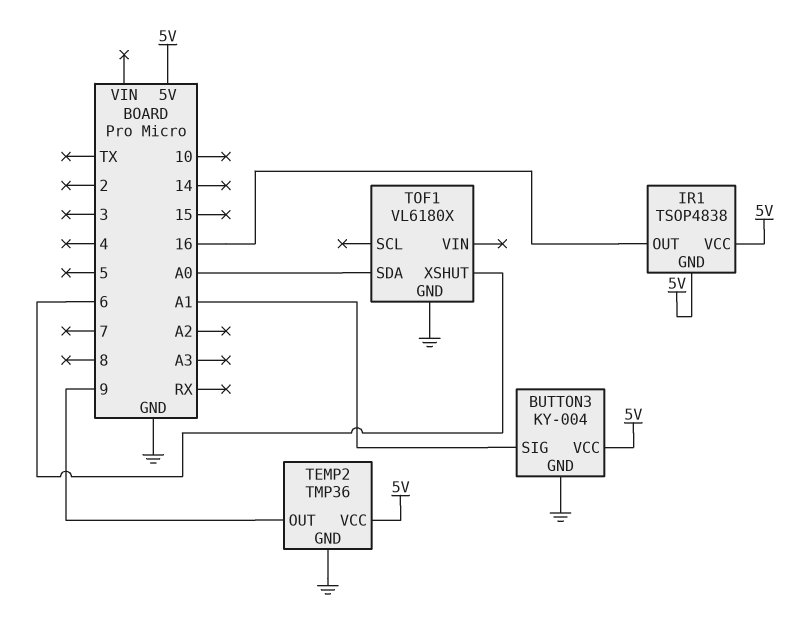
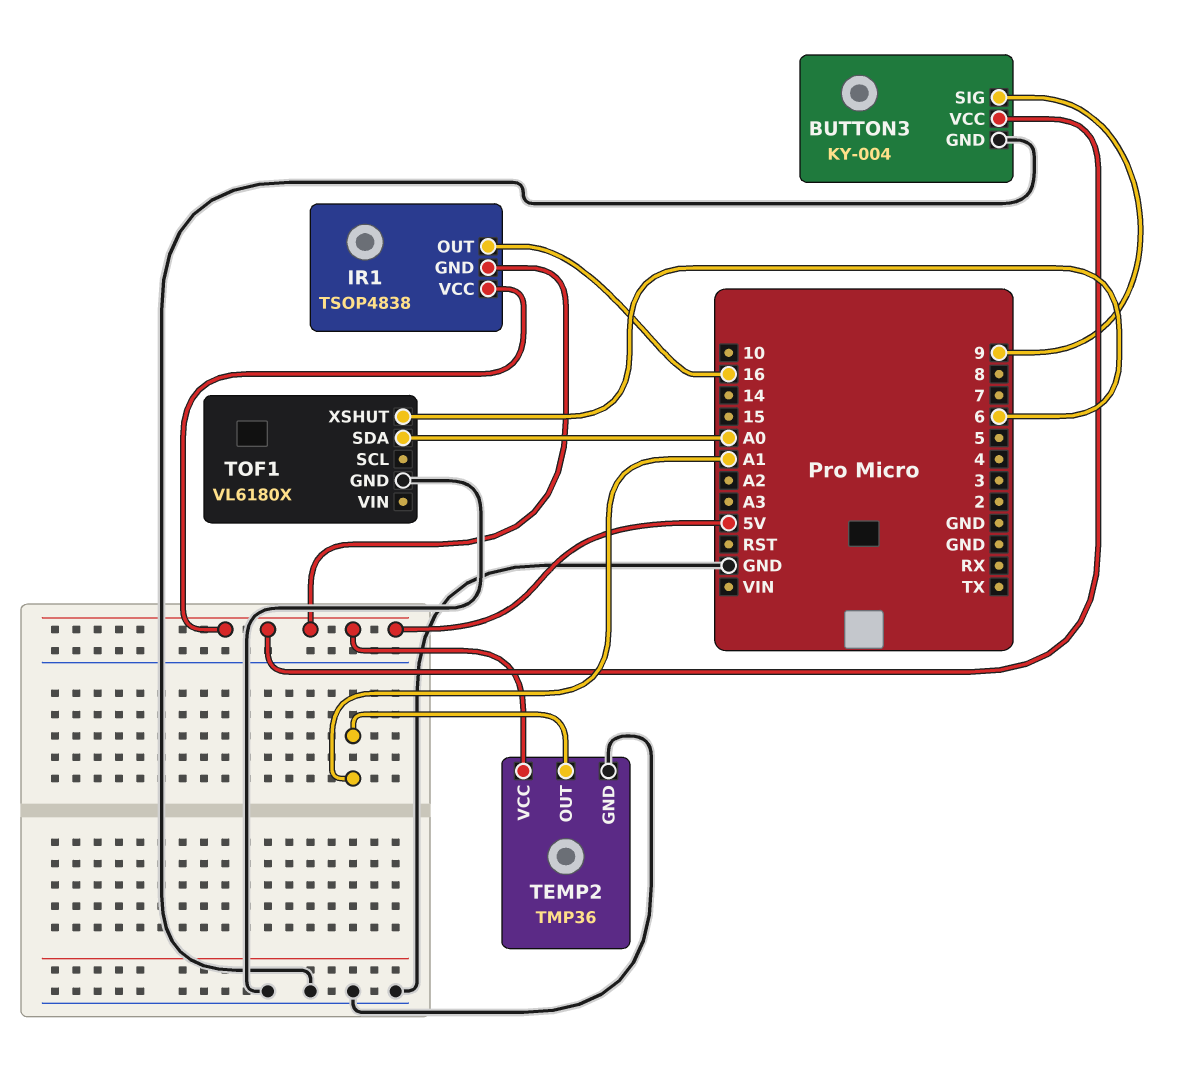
BUTTON3 pin SIG: A1 -> 9
TEMP2 pin OUT: 9 -> A1

